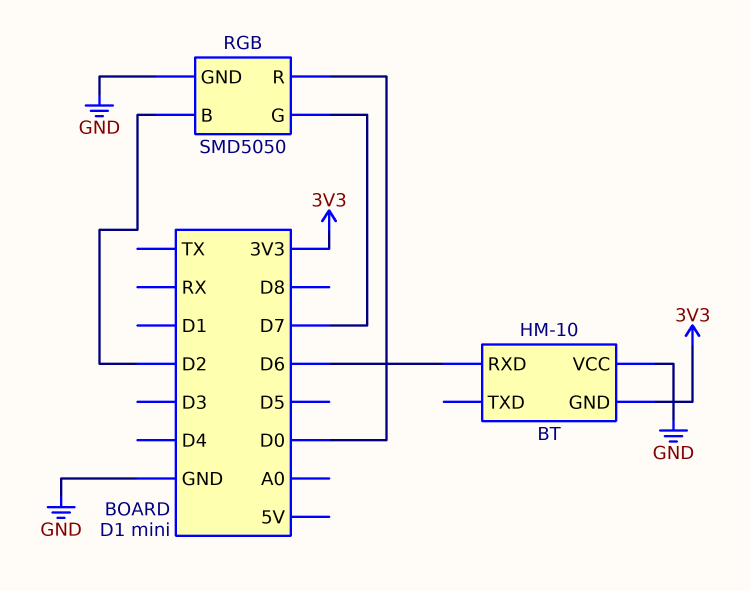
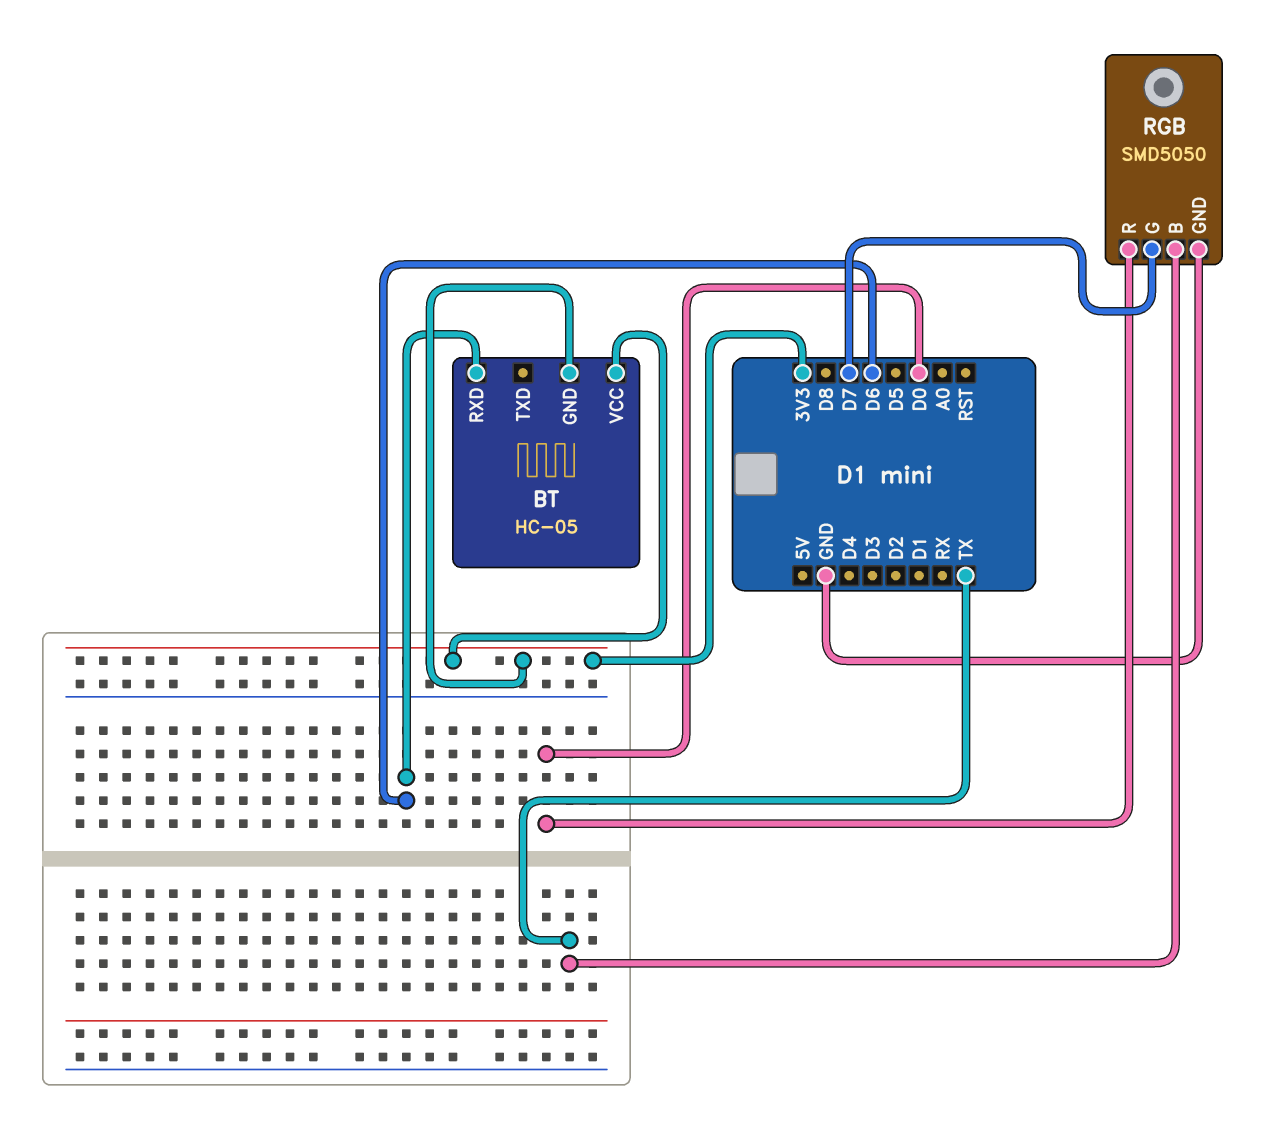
BT: HM-10 -> HC-05
BT pin VCC: GND -> 3V3
RGB pin B: D2 -> TX

